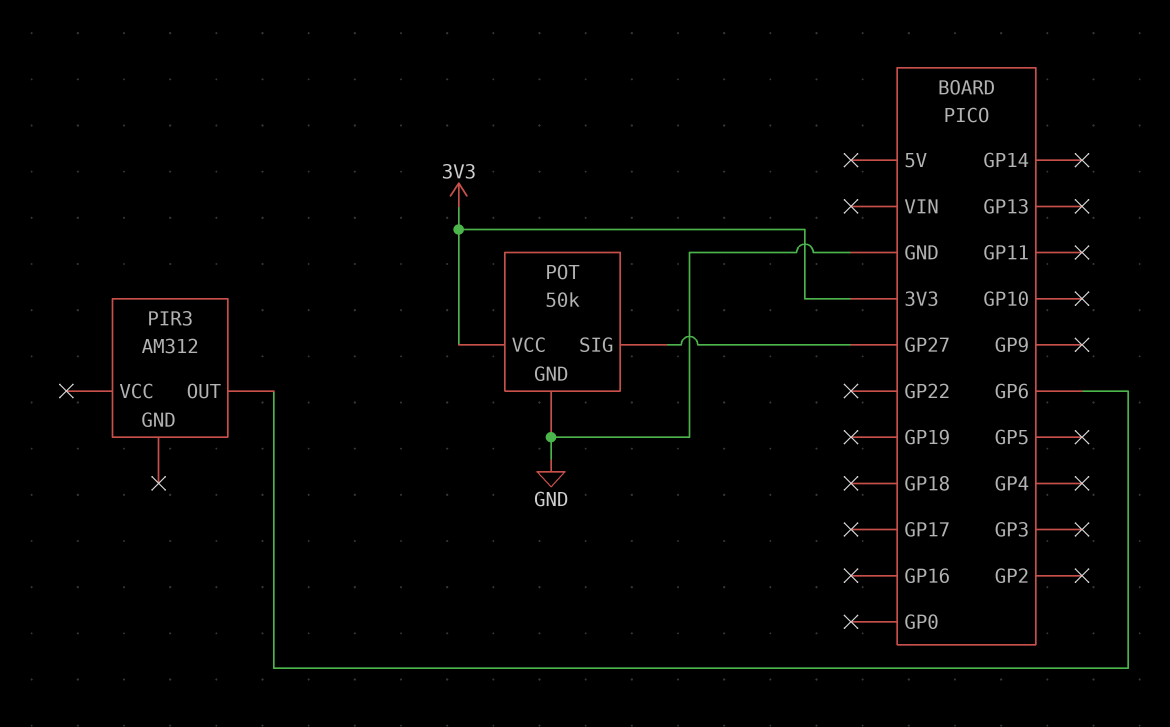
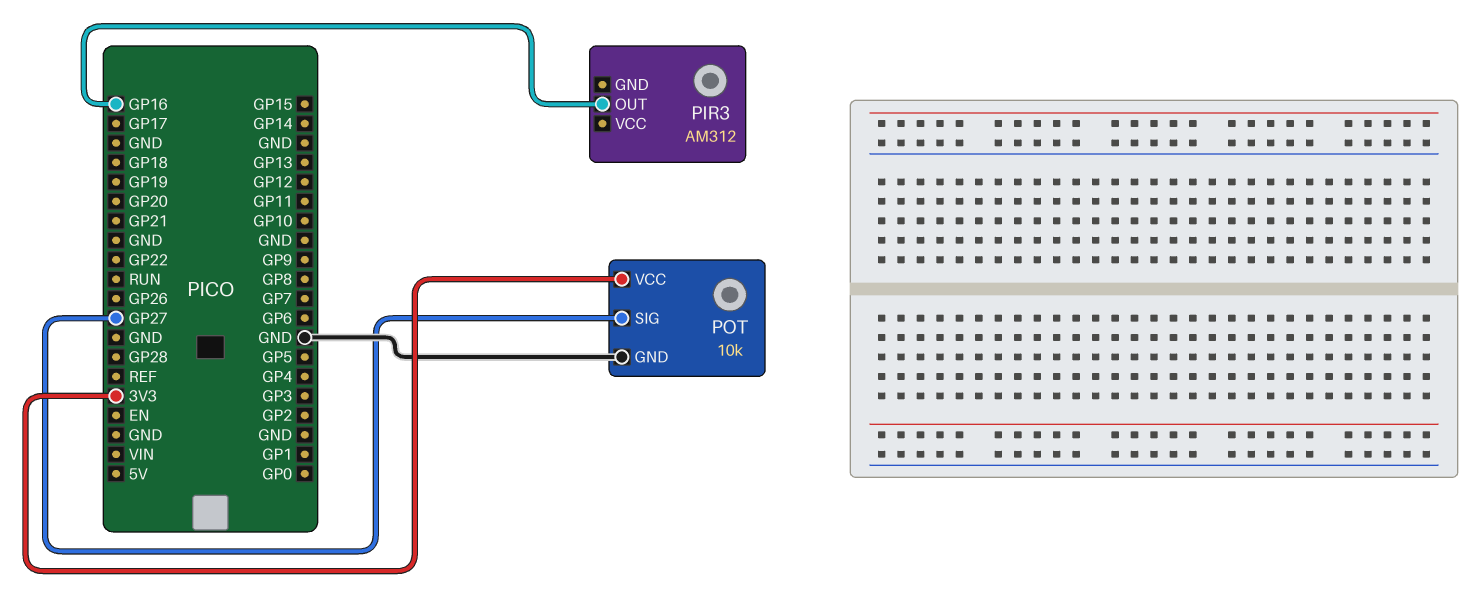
PIR3 pin OUT: GP6 -> GP16
POT: 50k -> 10k

